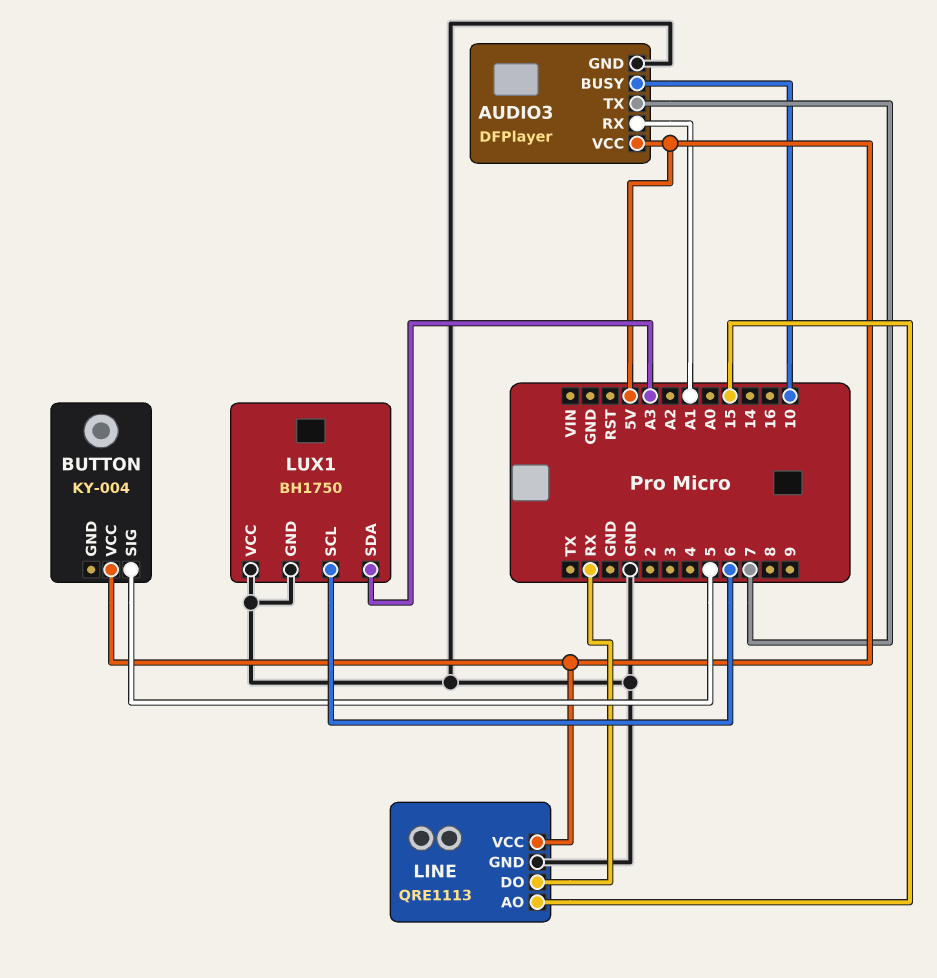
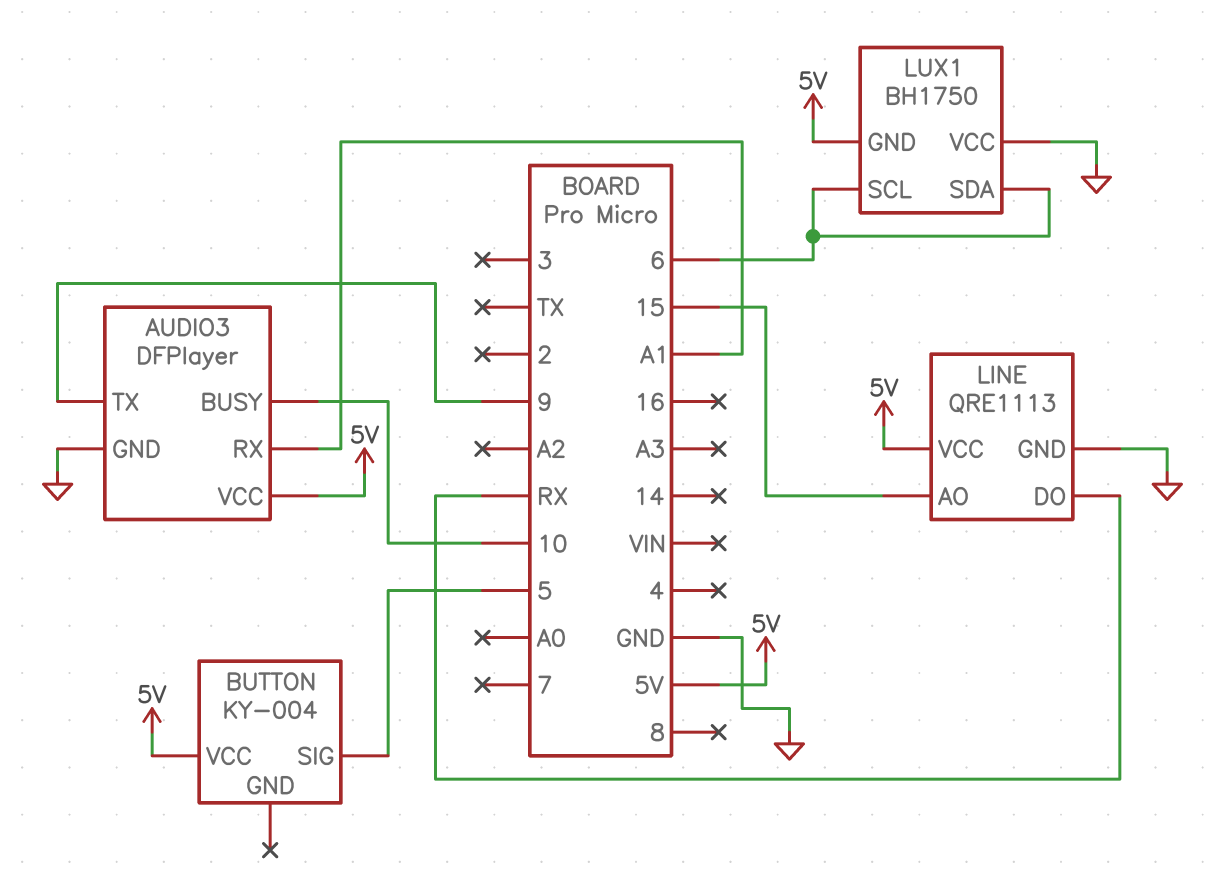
AUDIO3 pin TX: 7 -> 9
LUX1 pin GND: GND -> 5V
LUX1 pin SDA: A3 -> 6

